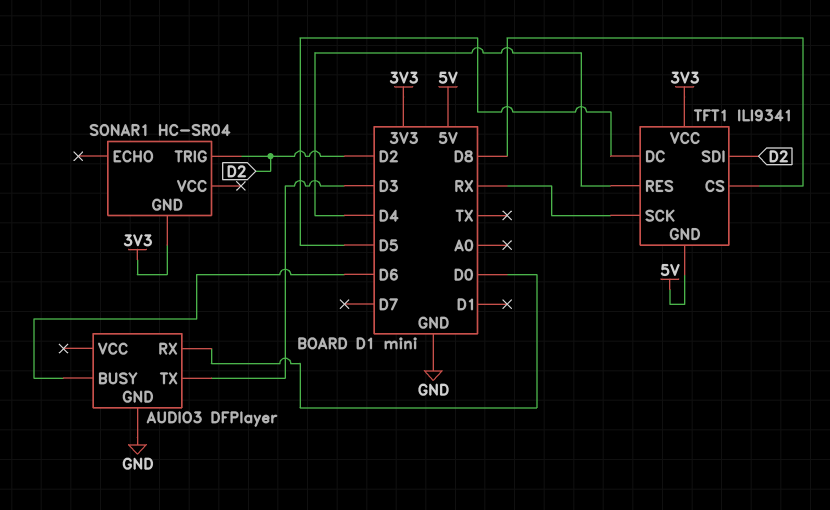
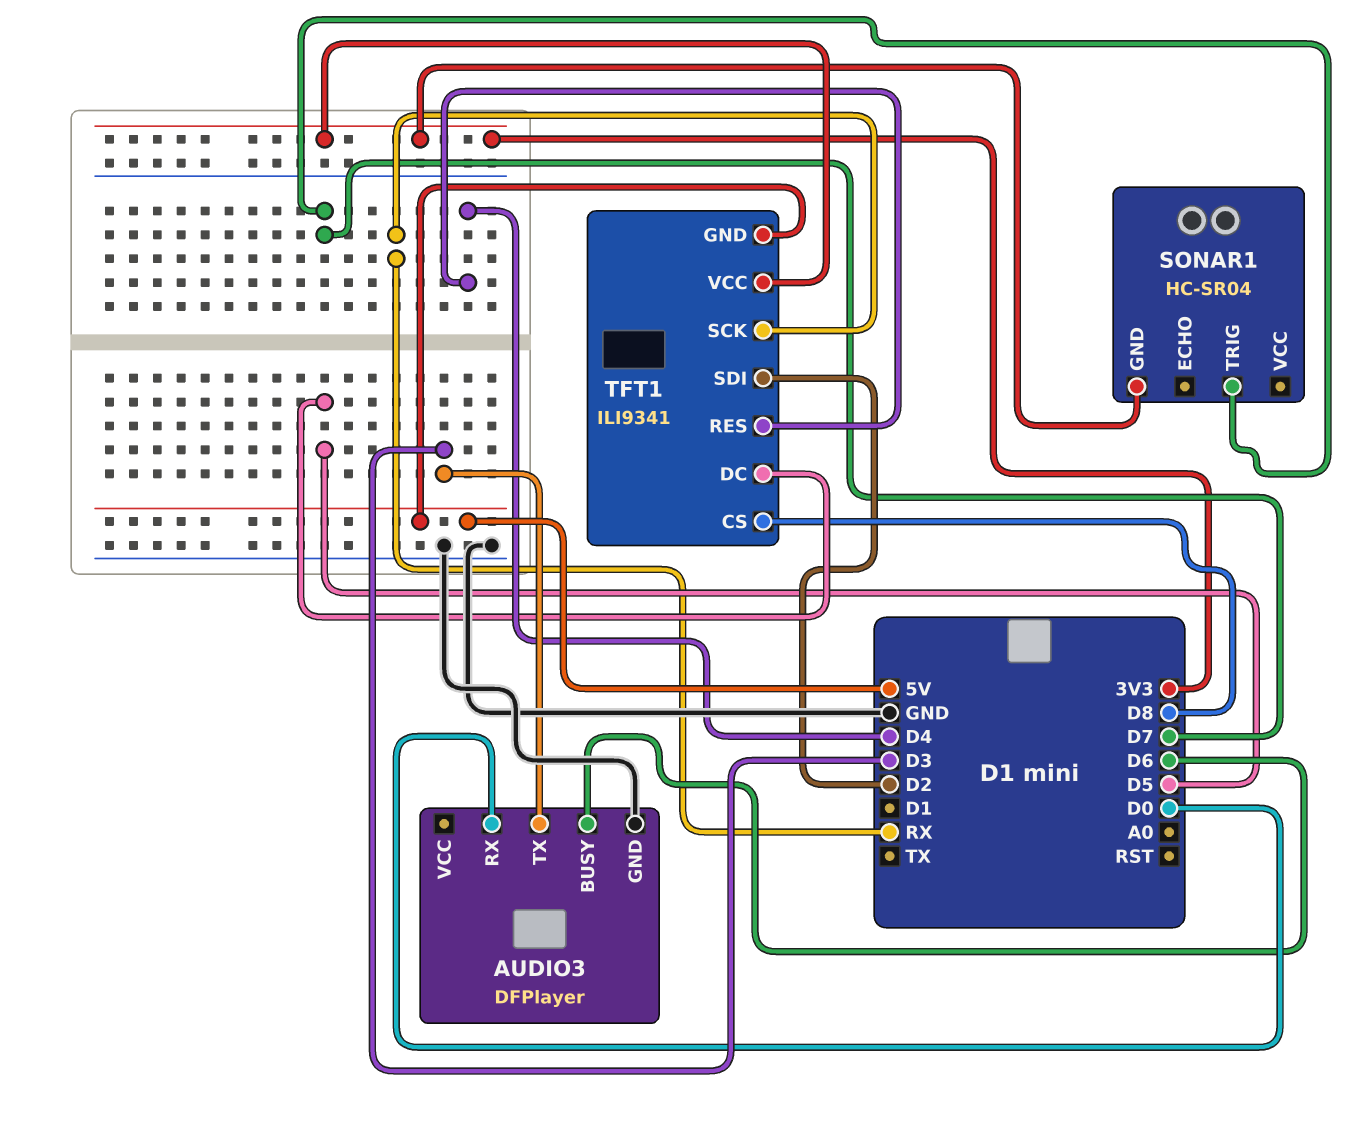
SONAR1 pin TRIG: D2 -> D7

